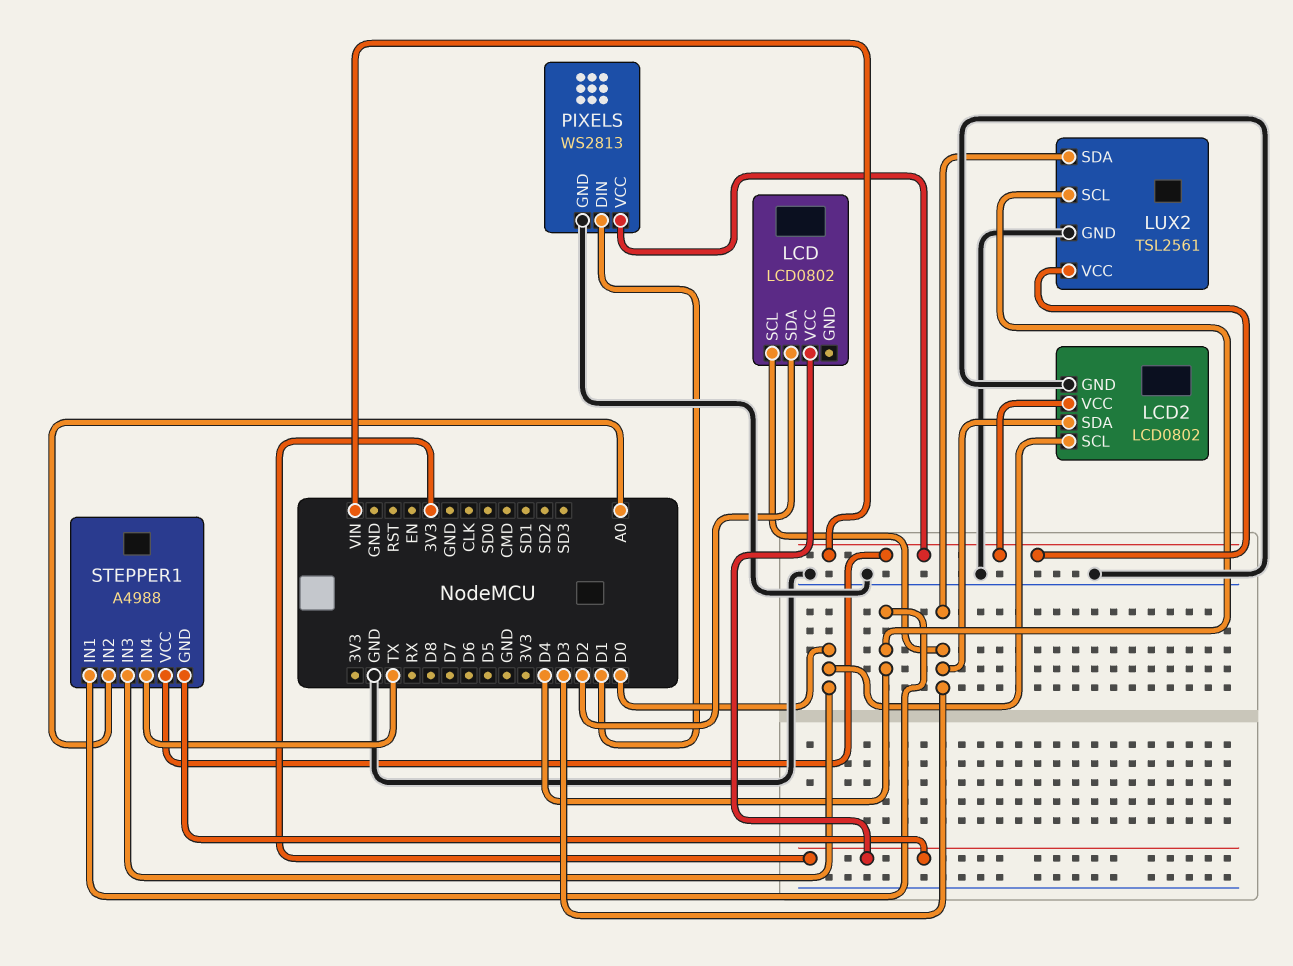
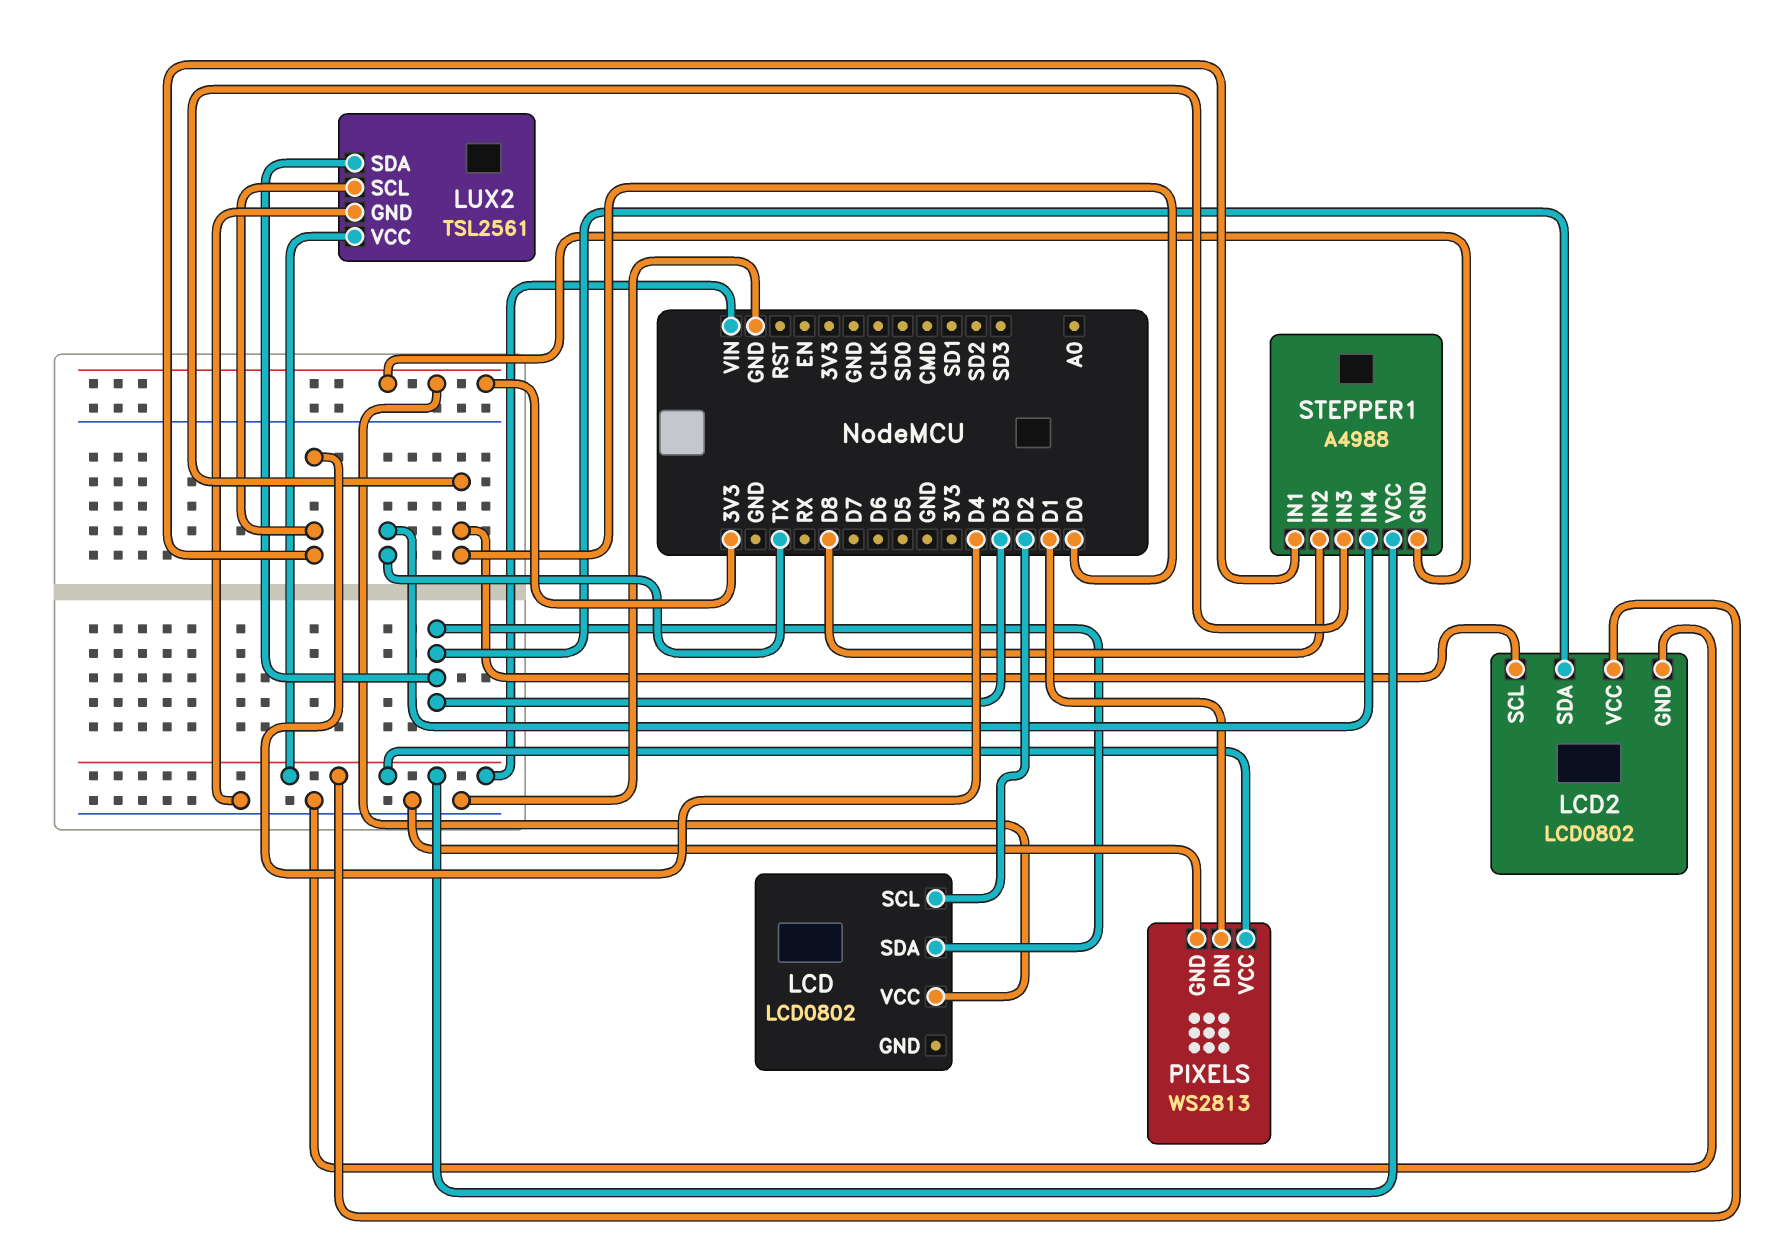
LCD pin SCL: D3 -> D2
LCD pin SDA: D2 -> D3
STEPPER1 pin IN2: A0 -> D8

